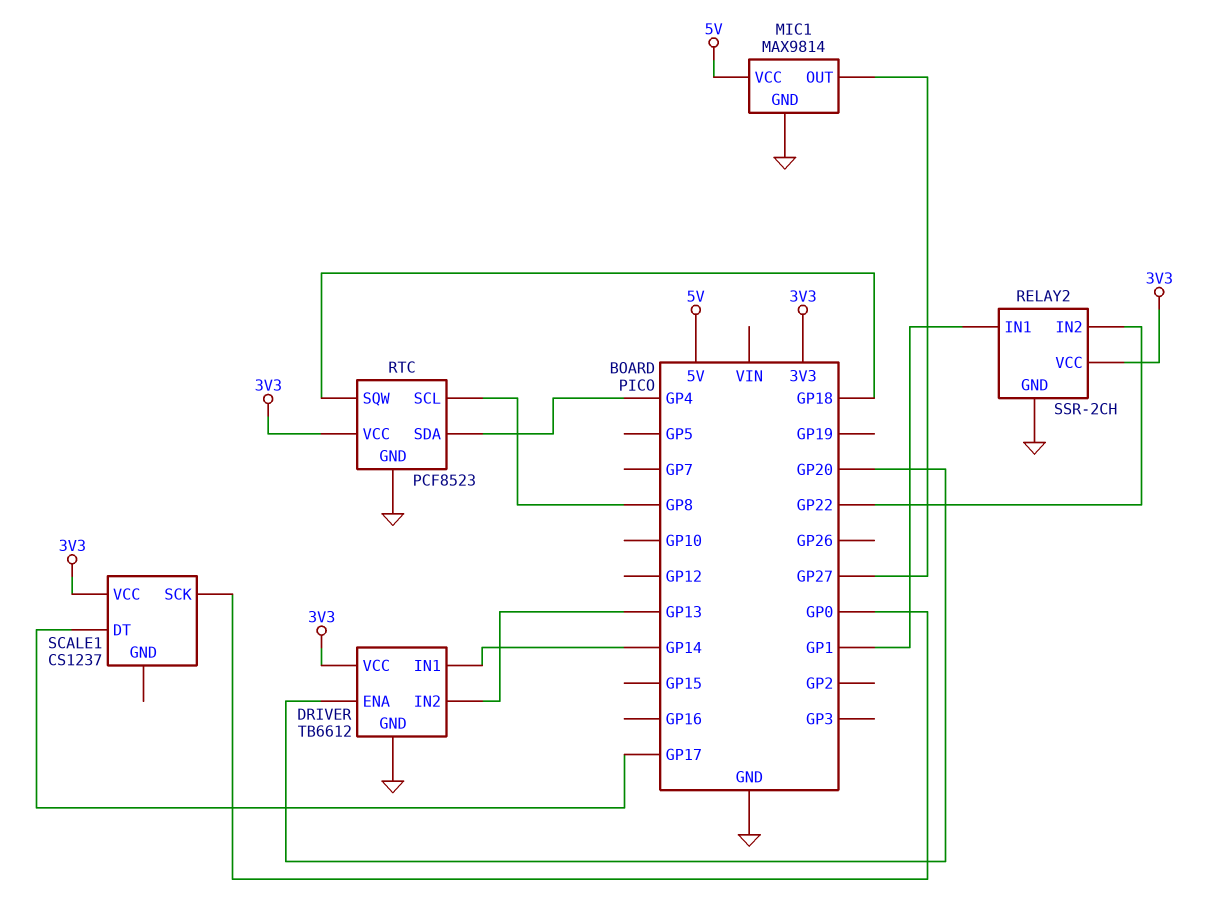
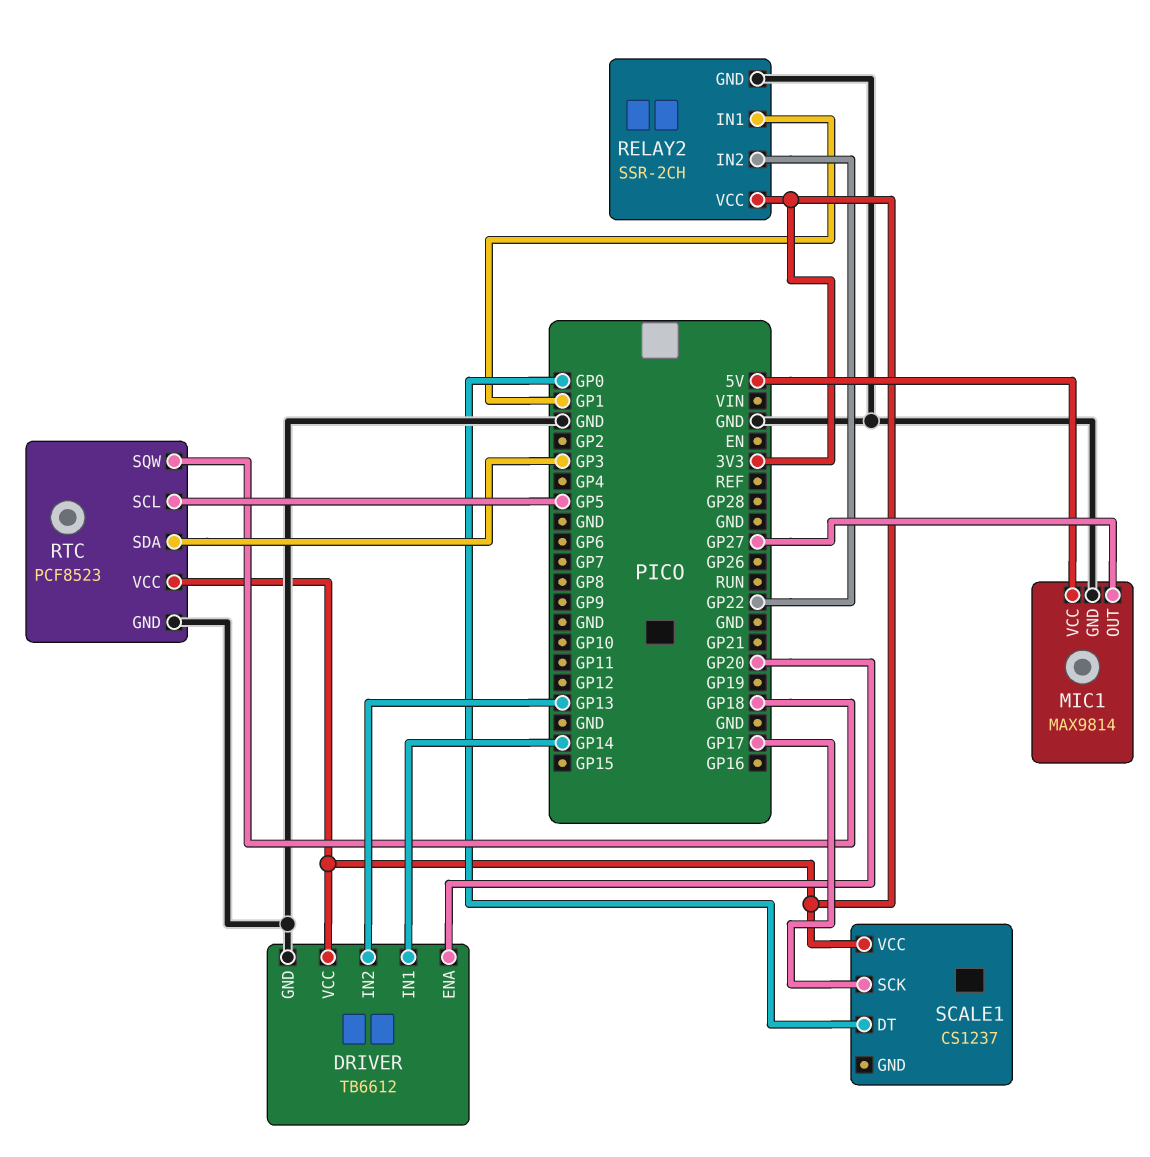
RTC pin SCL: GP8 -> GP5
RTC pin SDA: GP4 -> GP3
SCALE1 pin DT: GP17 -> GP0
SCALE1 pin SCK: GP0 -> GP17

